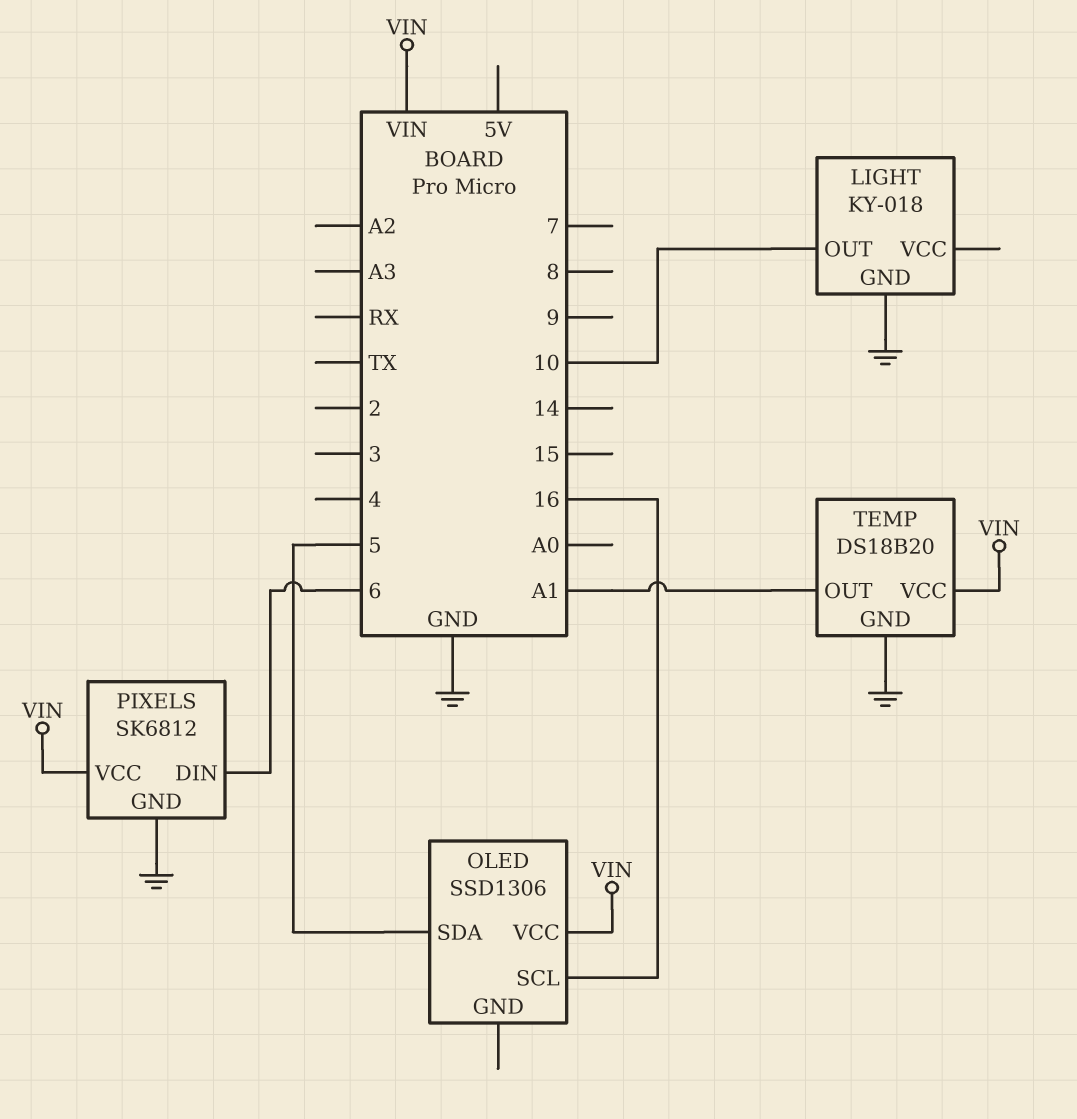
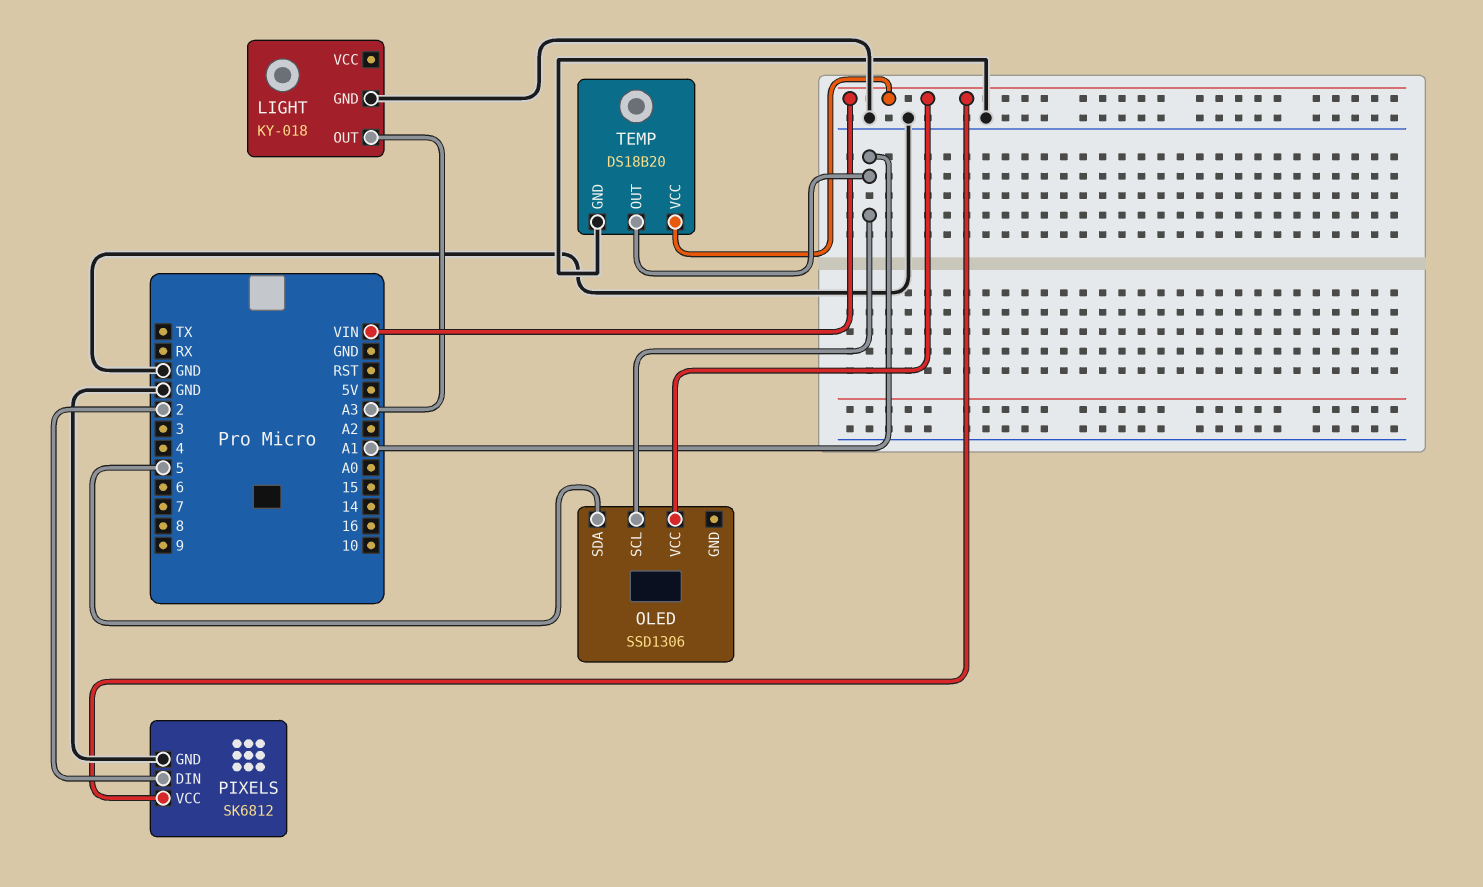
LIGHT pin OUT: 10 -> A3
OLED pin SCL: 16 -> A1
PIXELS pin DIN: 6 -> 2

